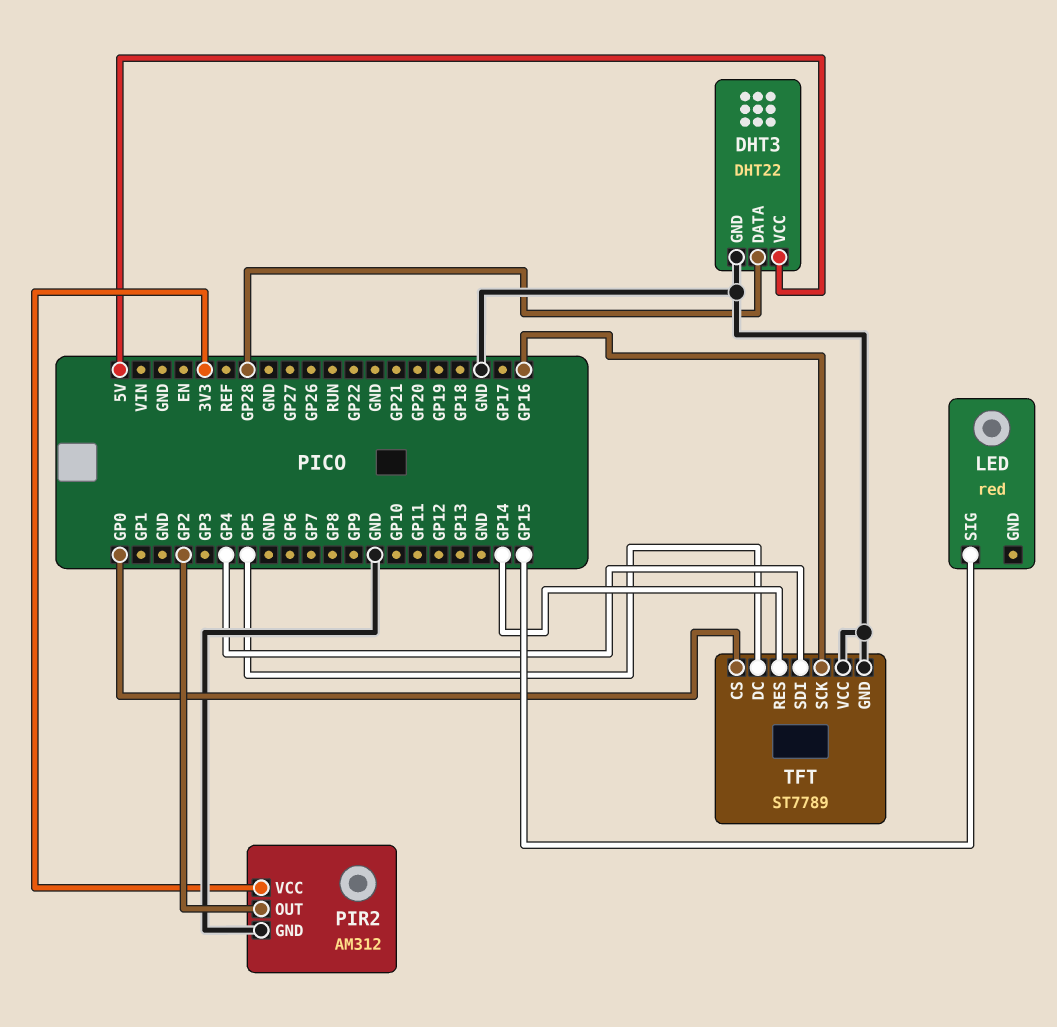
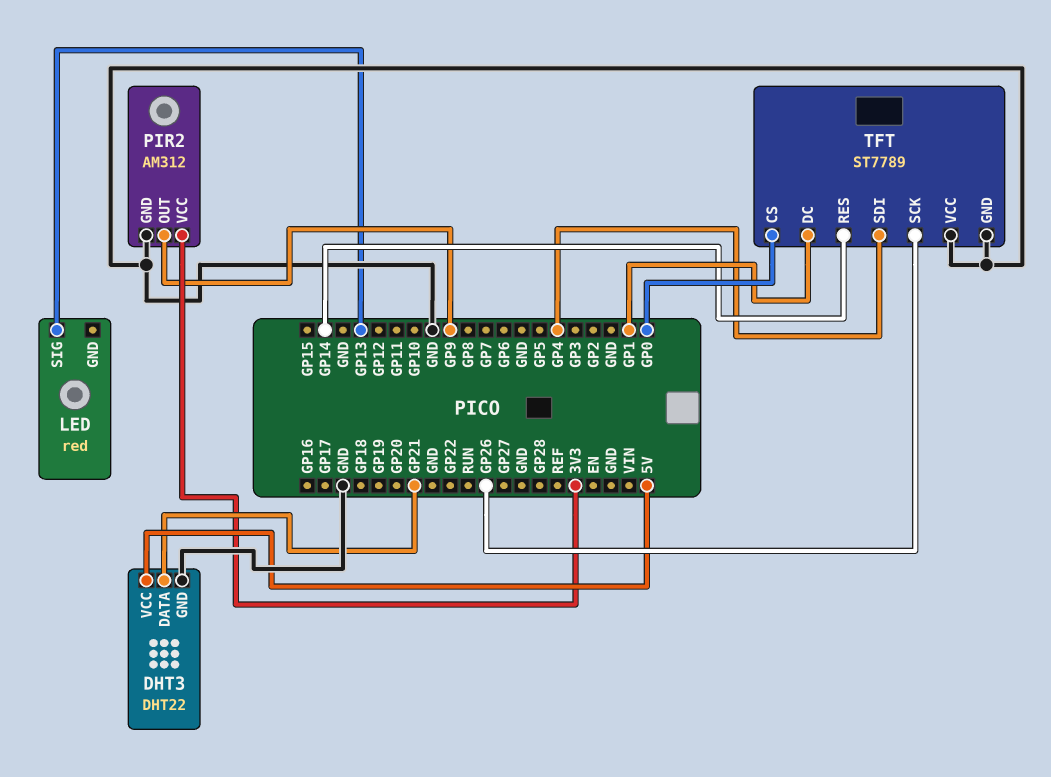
DHT3 pin DATA: GP28 -> GP21
LED pin SIG: GP15 -> GP13
PIR2 pin OUT: GP2 -> GP9
TFT pin DC: GP5 -> GP1
TFT pin SCK: GP16 -> GP26

